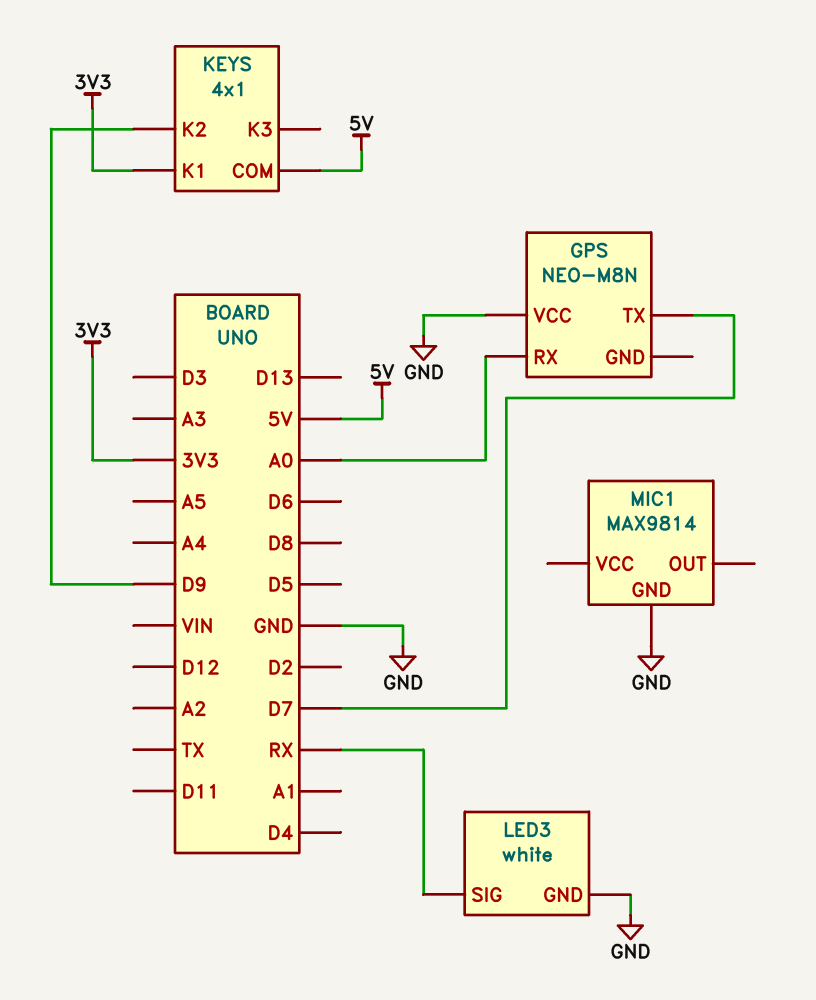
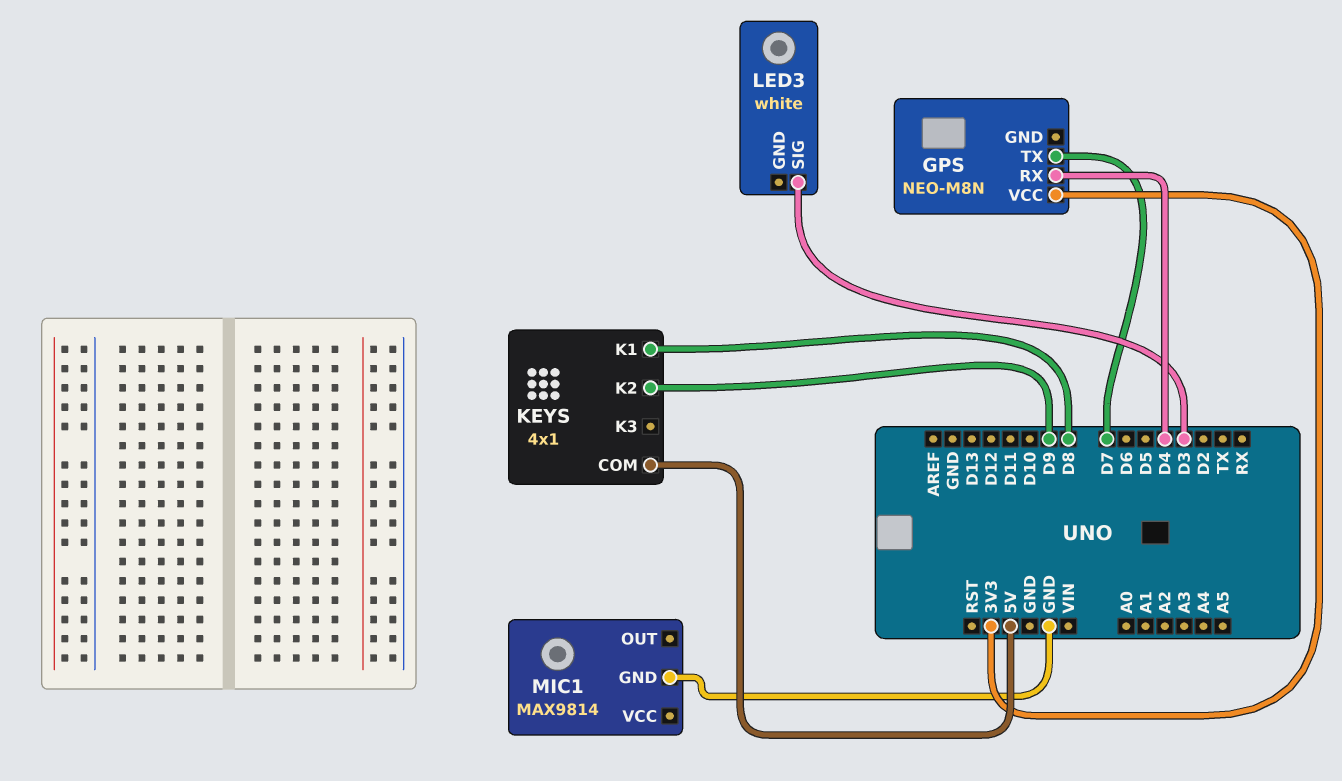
GPS pin RX: A0 -> D4
GPS pin VCC: GND -> 3V3
KEYS pin K1: 3V3 -> D8
LED3 pin GND: GND -> none
LED3 pin SIG: RX -> D3

